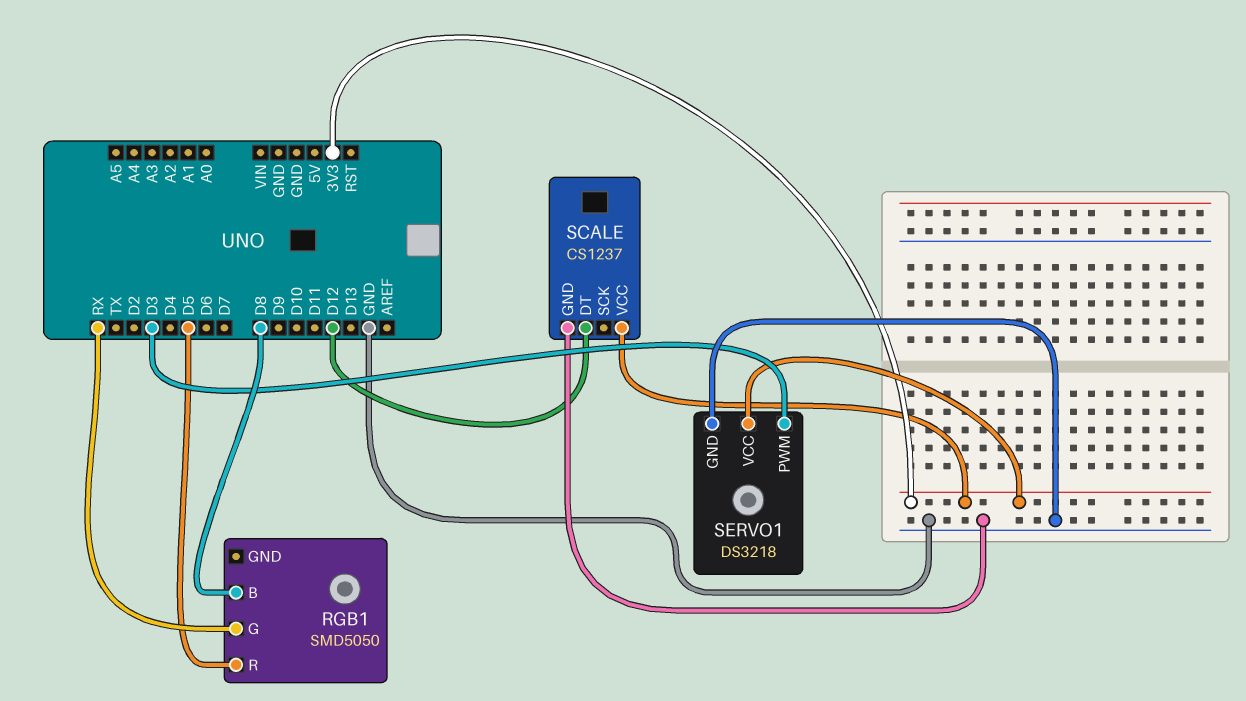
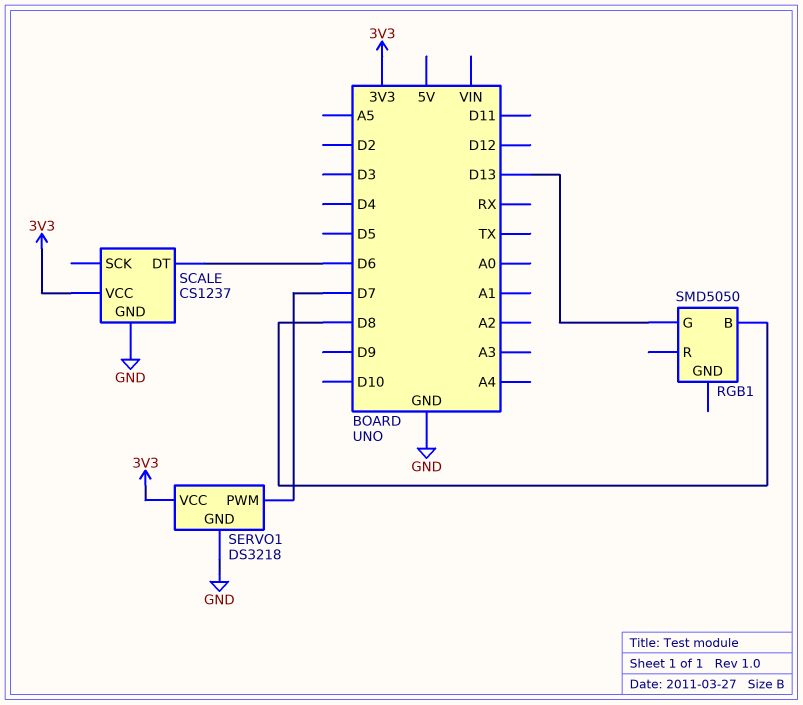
RGB1 pin G: RX -> D13
RGB1 pin R: D5 -> none
SCALE pin DT: D12 -> D6
SERVO1 pin PWM: D3 -> D7

